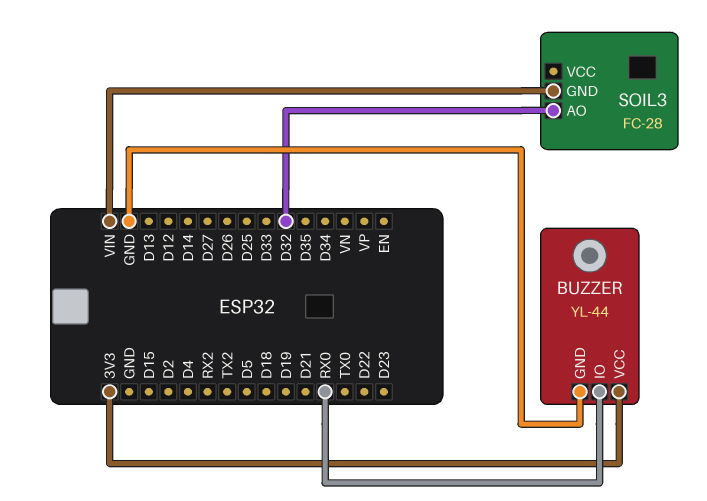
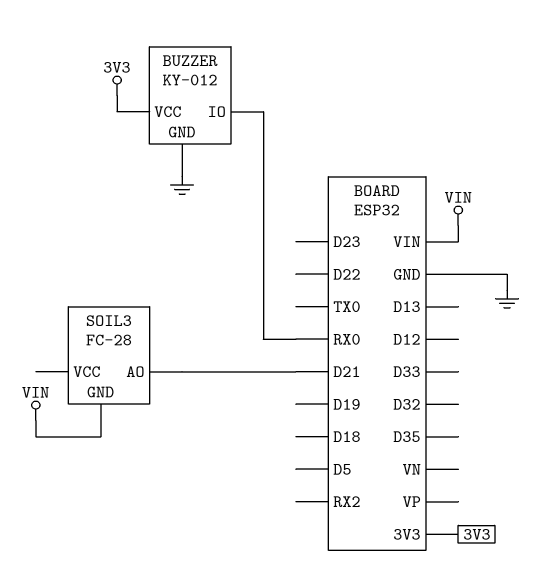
BUZZER: YL-44 -> KY-012
SOIL3 pin AO: D32 -> D21

